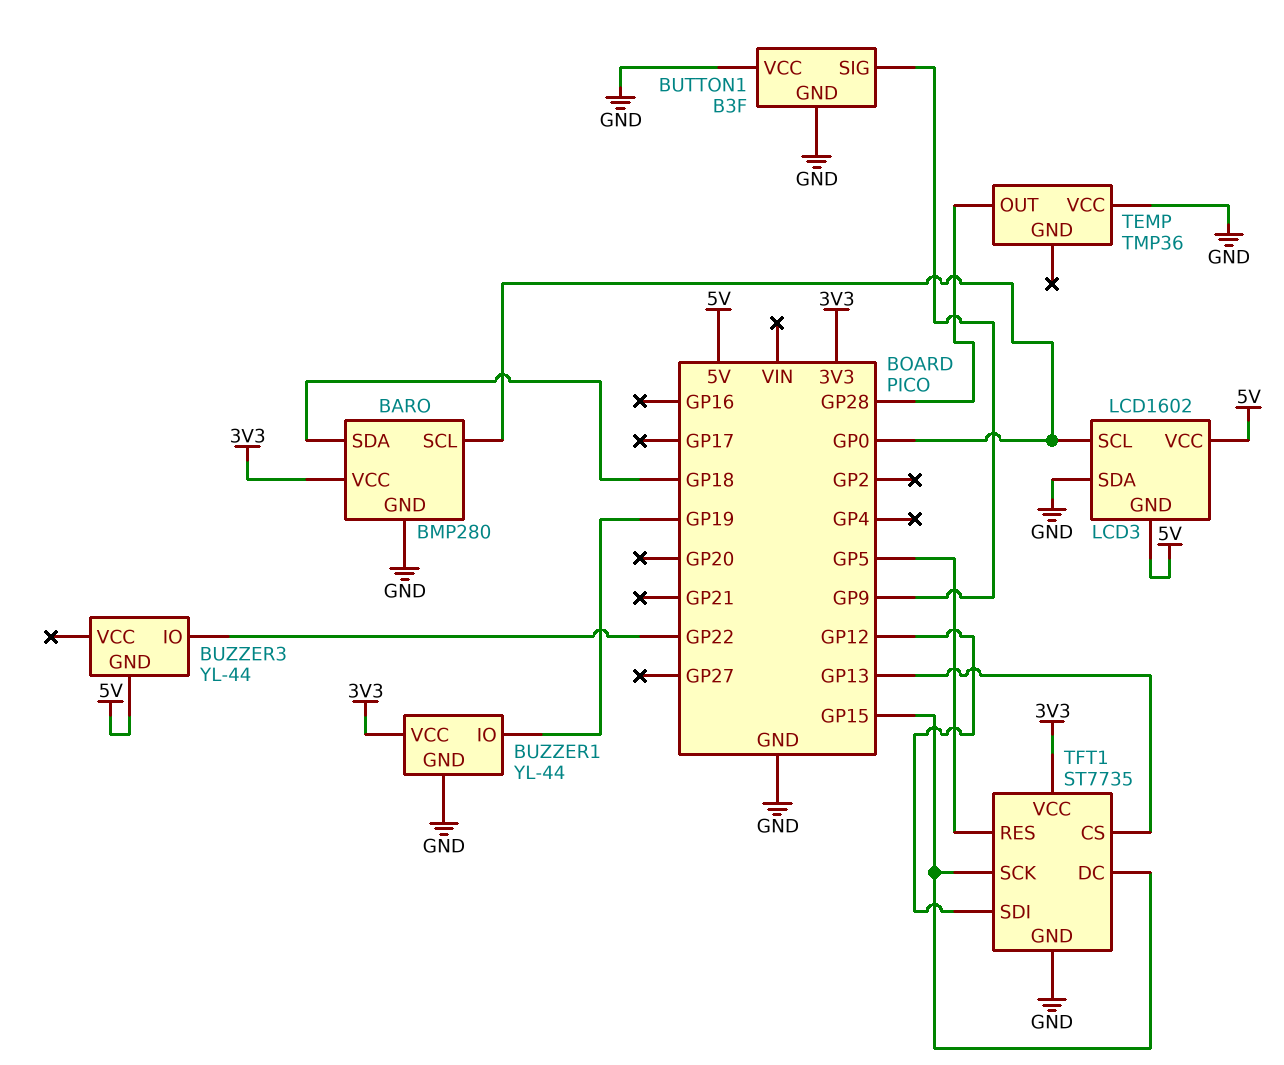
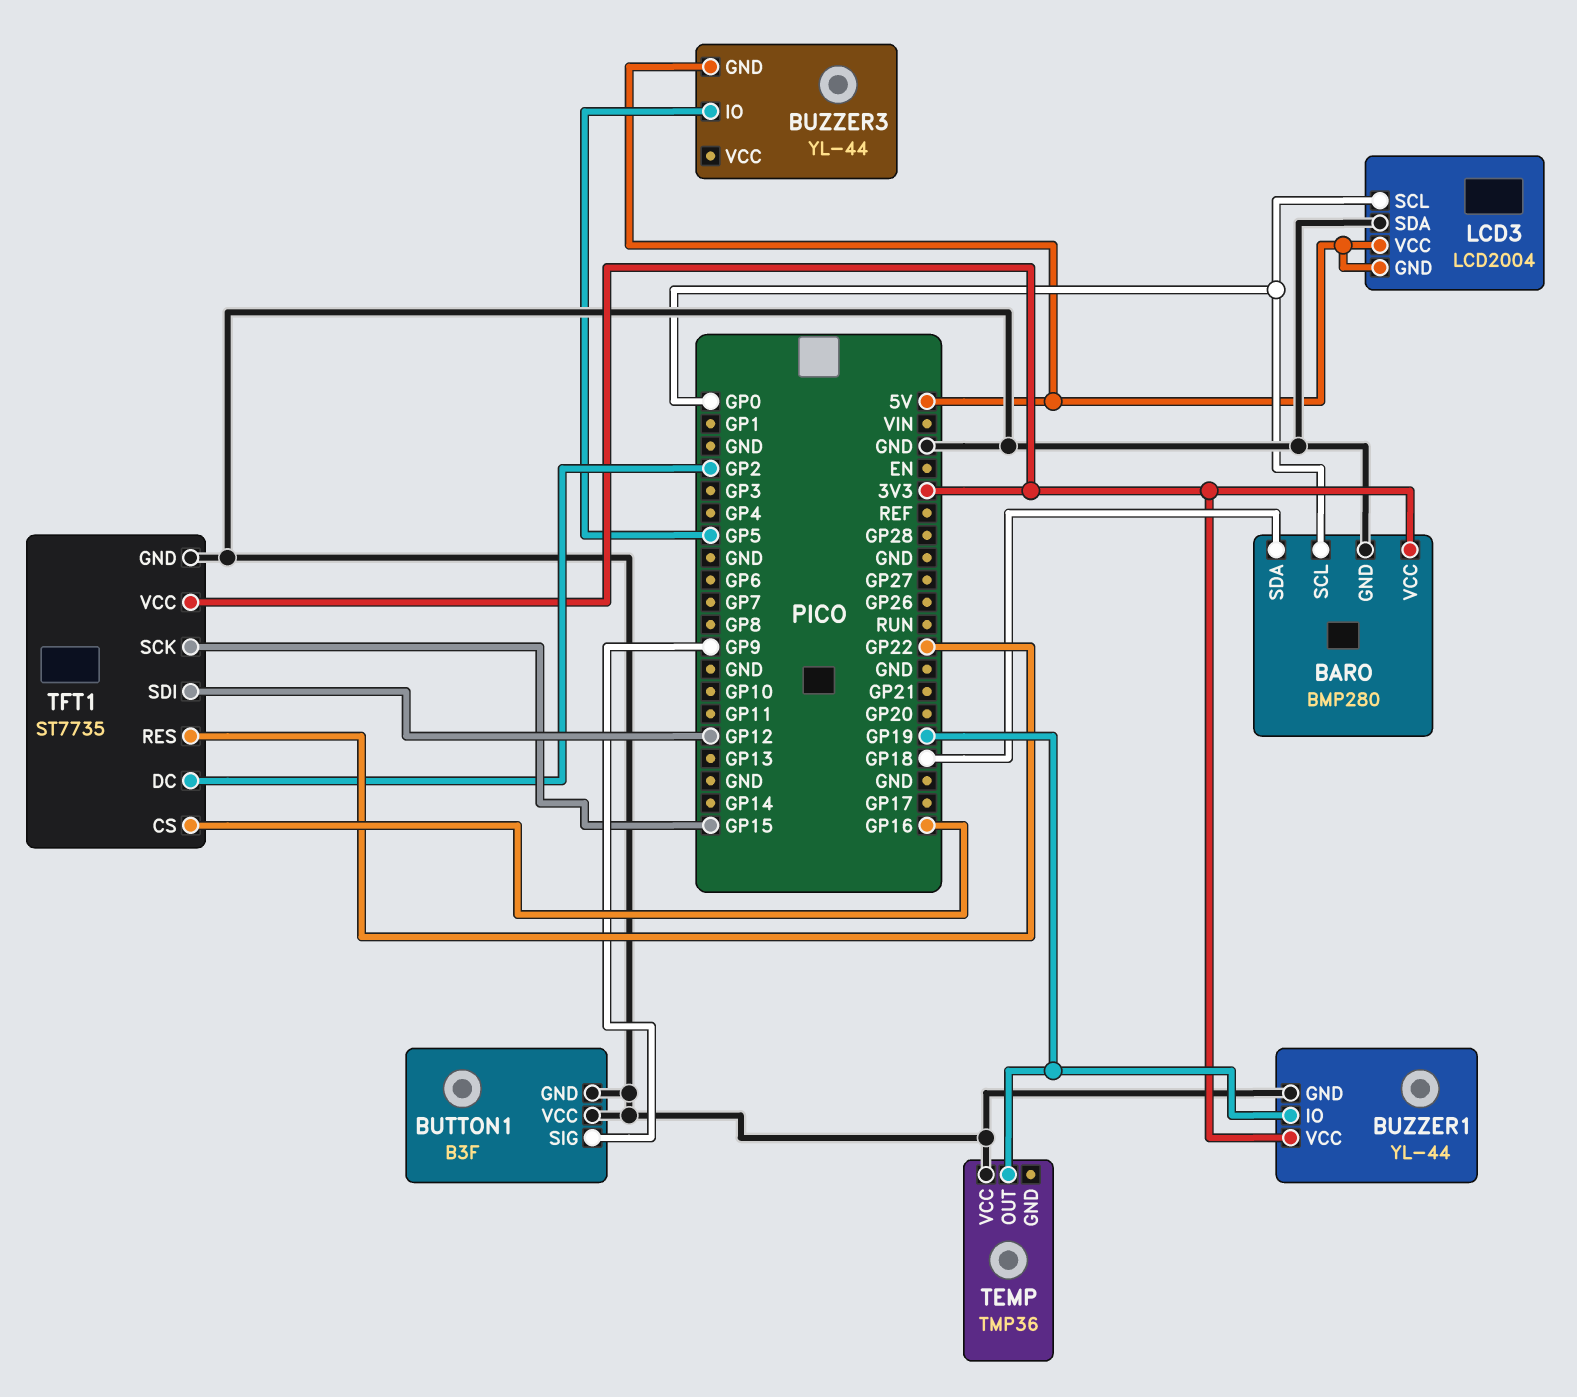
BUZZER3 pin IO: GP22 -> GP5
LCD3: LCD1602 -> LCD2004
TEMP pin OUT: GP28 -> GP19
TFT1 pin CS: GP13 -> GP16
TFT1 pin DC: GP15 -> GP2
TFT1 pin RES: GP5 -> GP22

